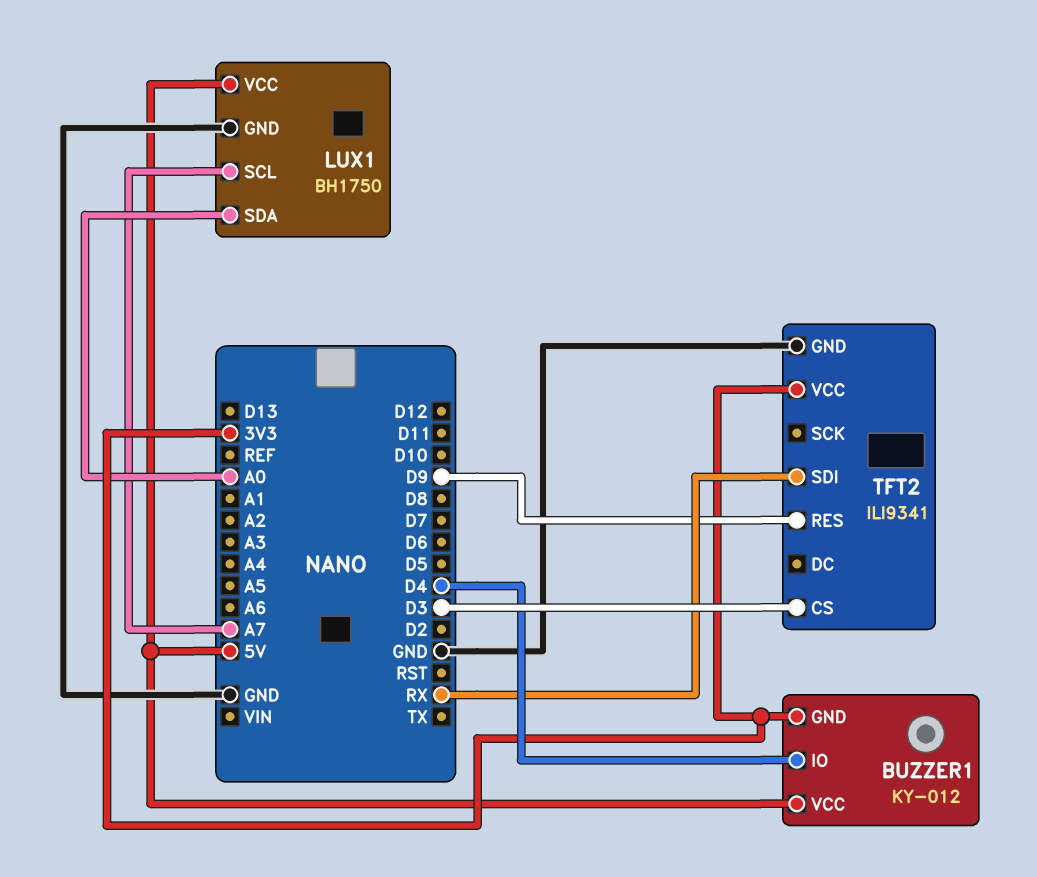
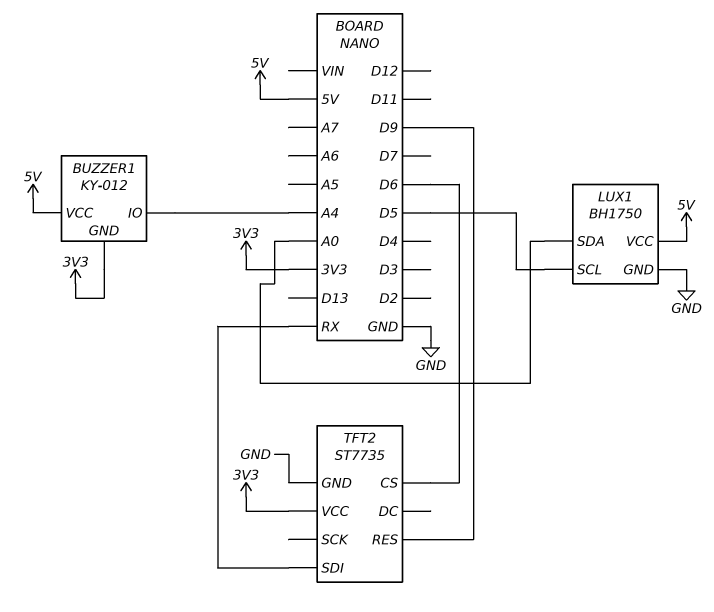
BUZZER1 pin IO: D4 -> A4
LUX1 pin SCL: A7 -> D5
TFT2: ILI9341 -> ST7735
TFT2 pin CS: D3 -> D6

